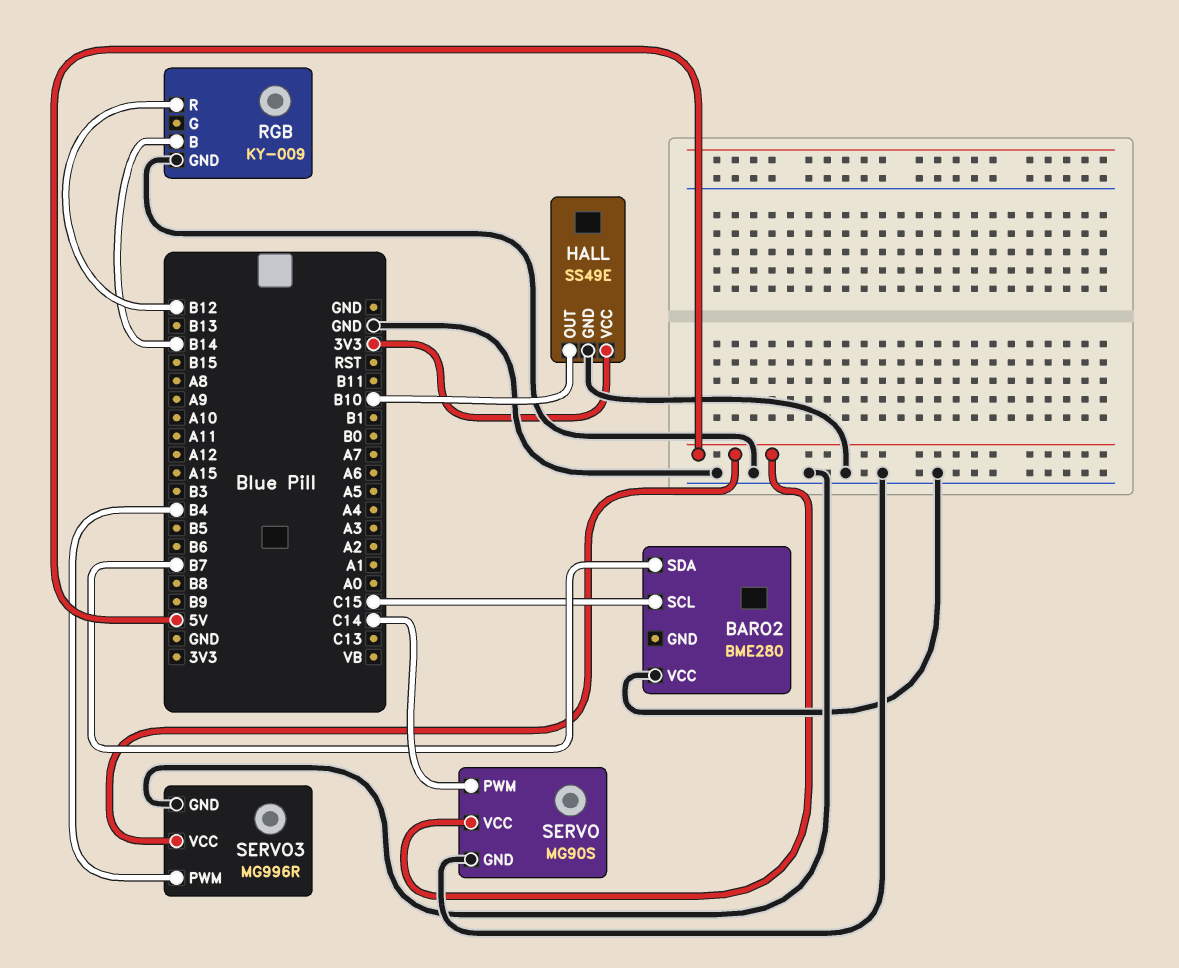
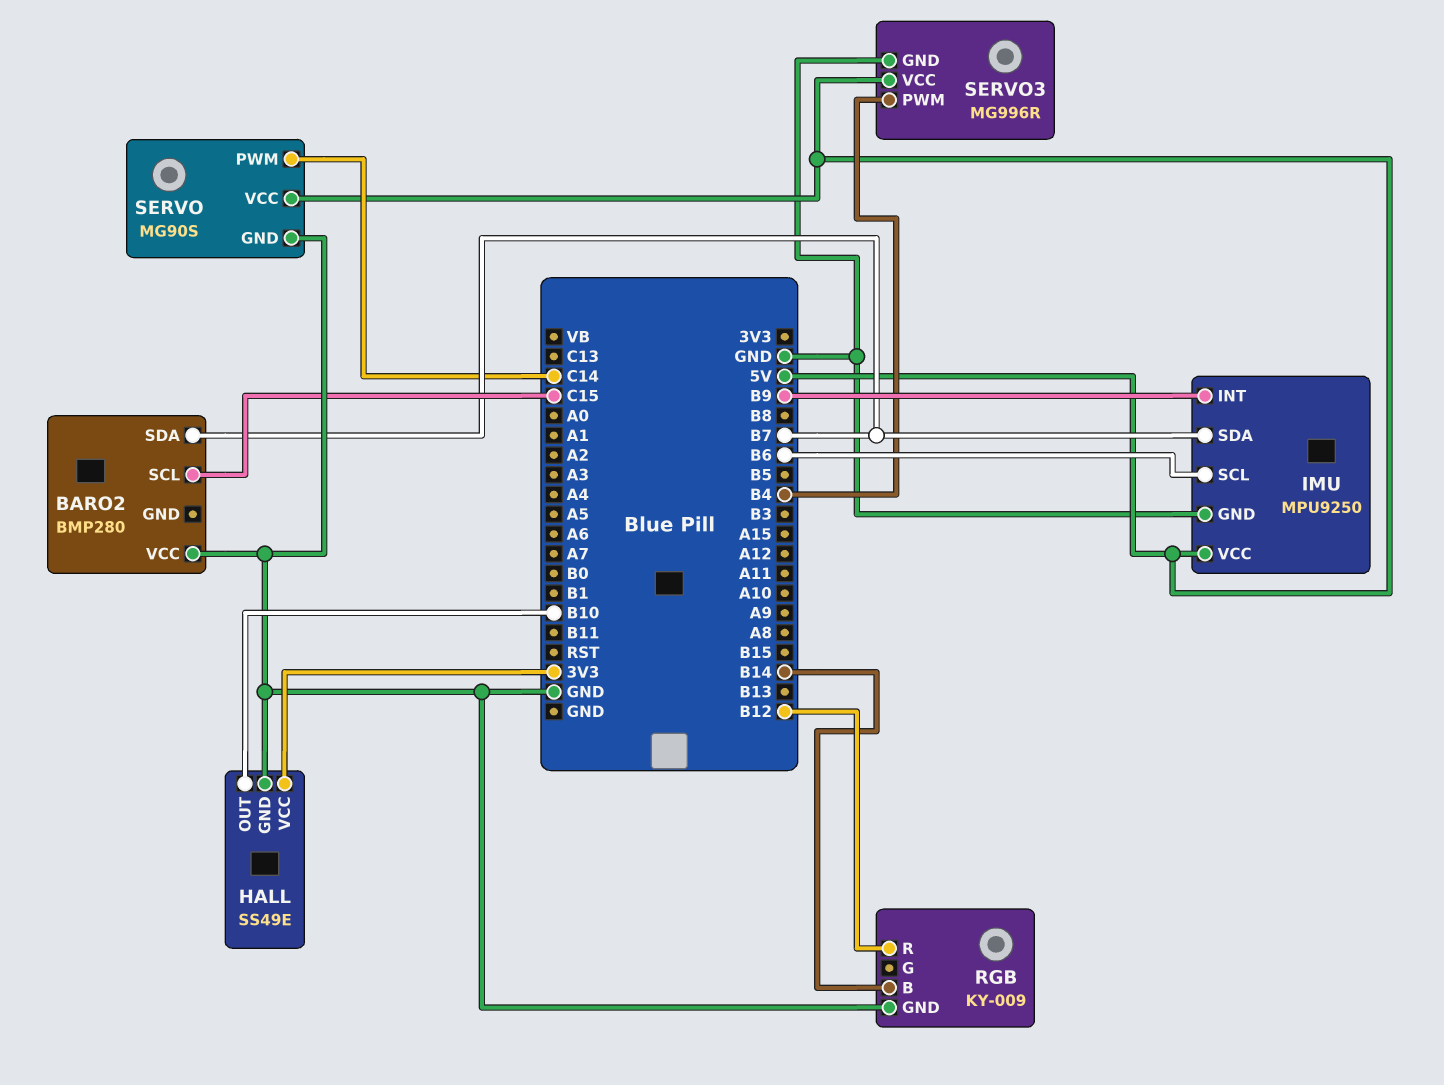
BARO2: BME280 -> BMP280
IMU: none -> MPU9250
IMU pin GND: none -> GND
IMU pin INT: none -> B9
IMU pin SCL: none -> B6
IMU pin SDA: none -> B7
IMU pin VCC: none -> 5V

